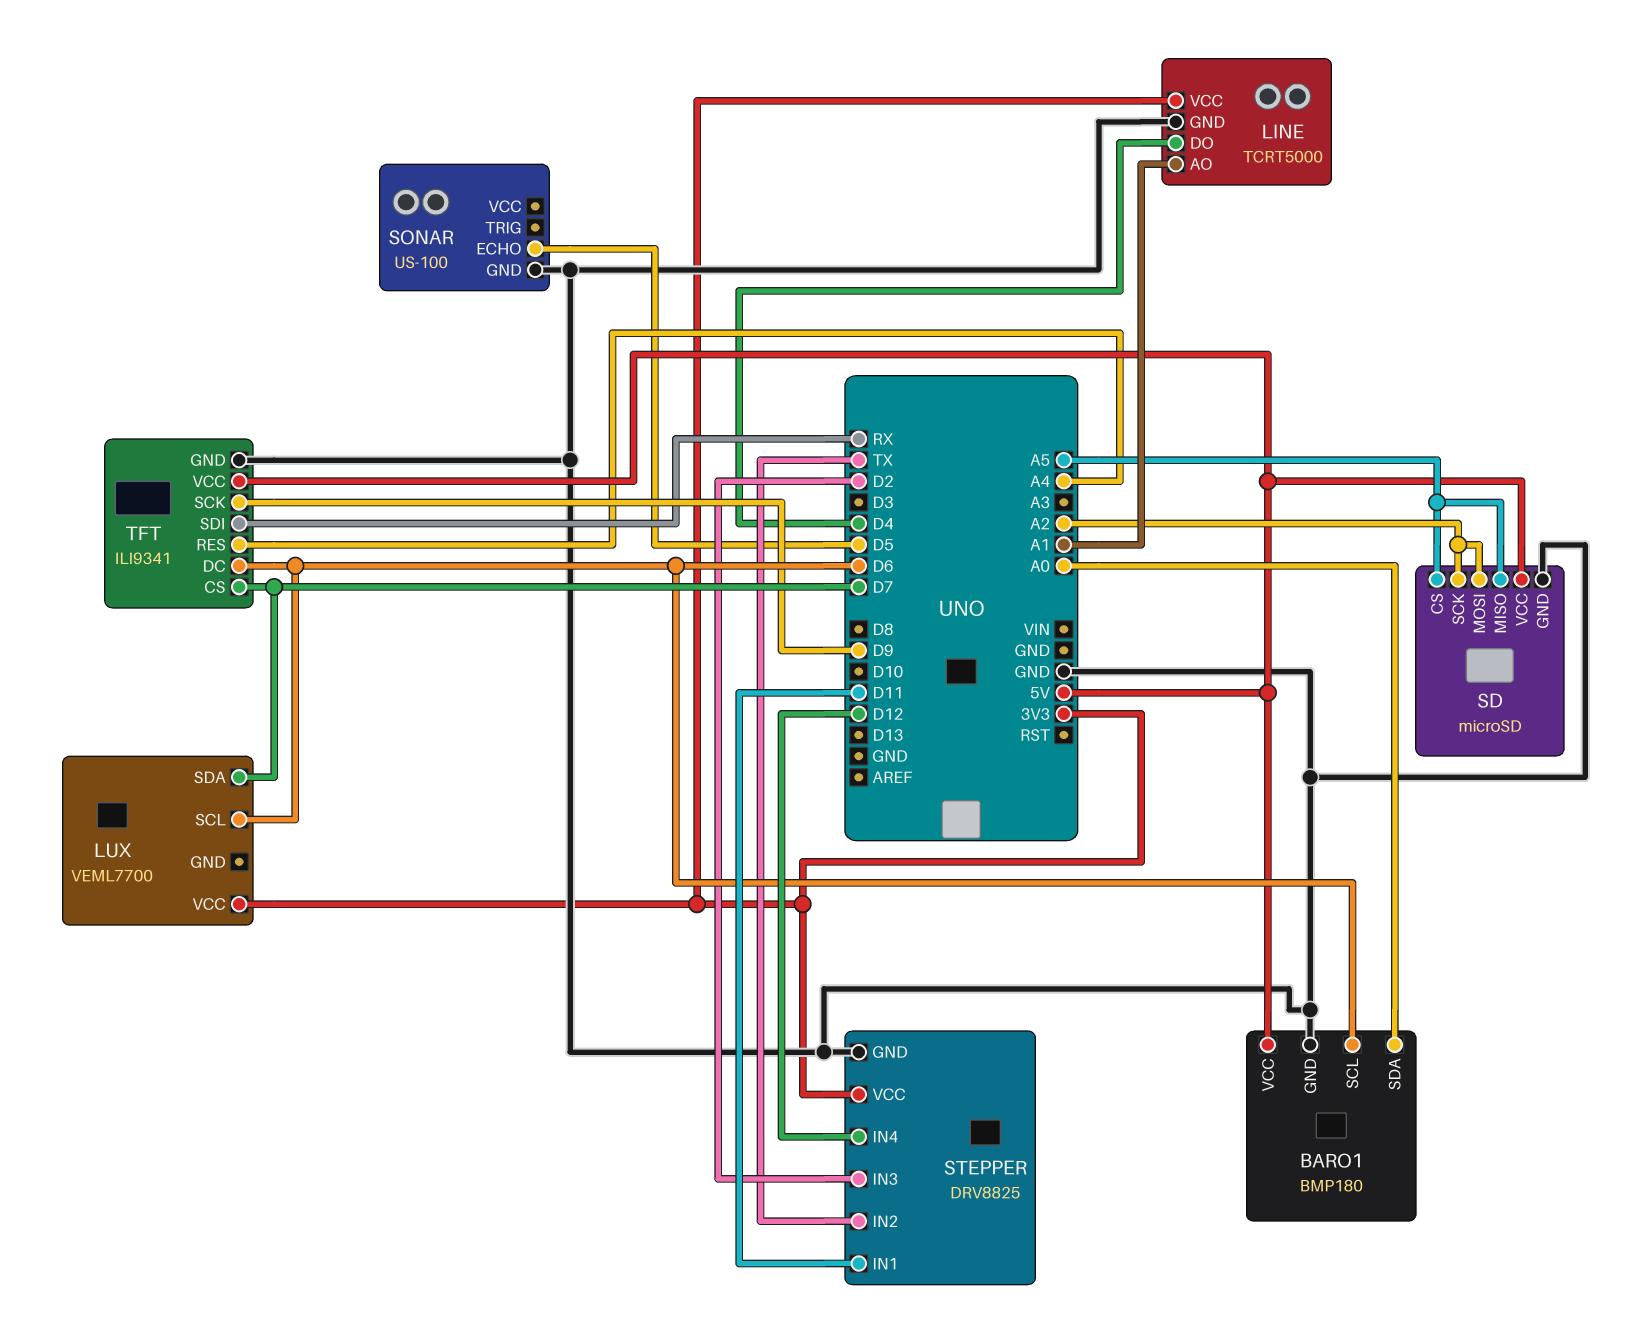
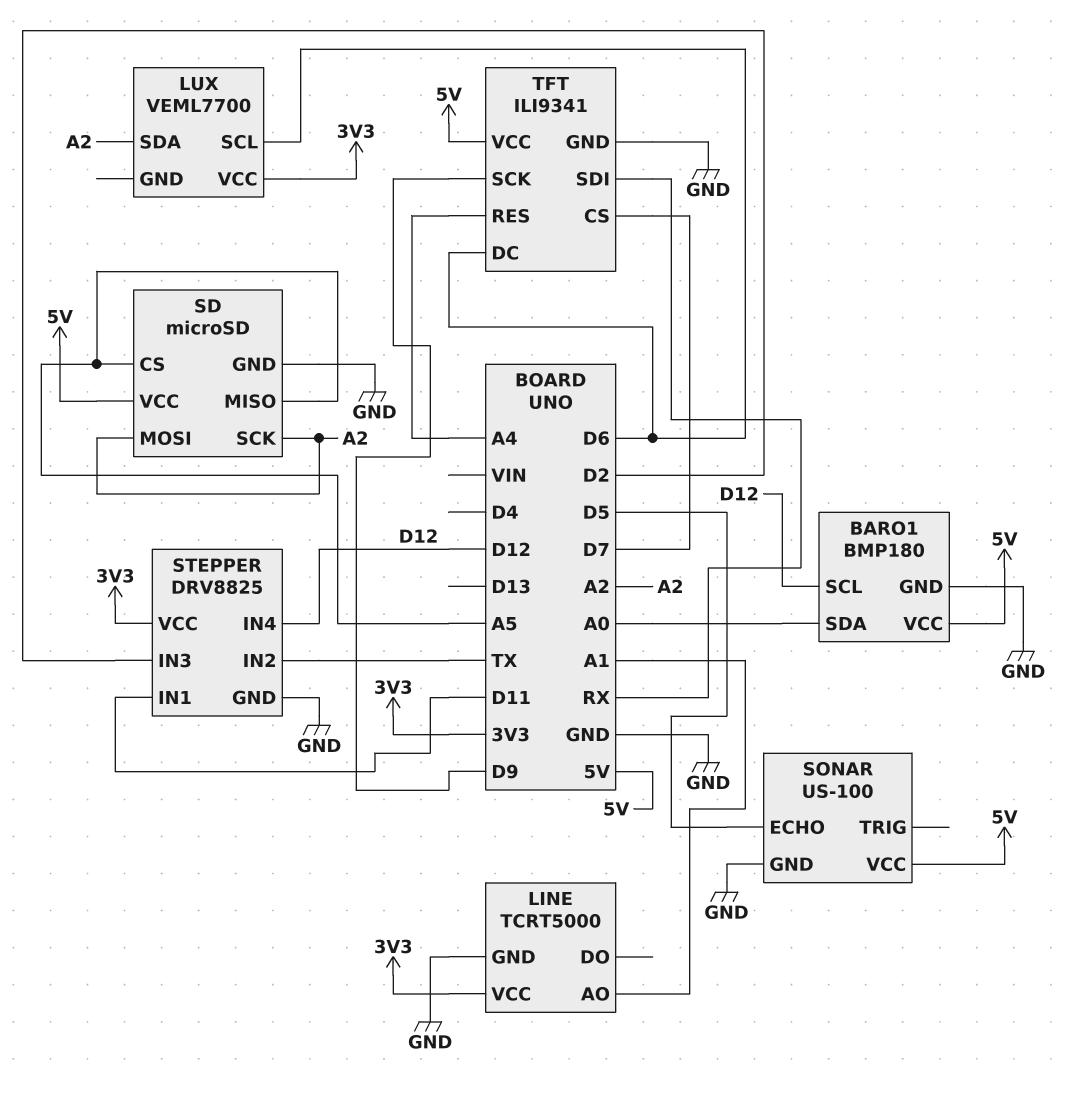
BARO1 pin SCL: D6 -> D12
LINE pin DO: D4 -> none
LUX pin SDA: D7 -> A2
SONAR pin VCC: none -> 5V

